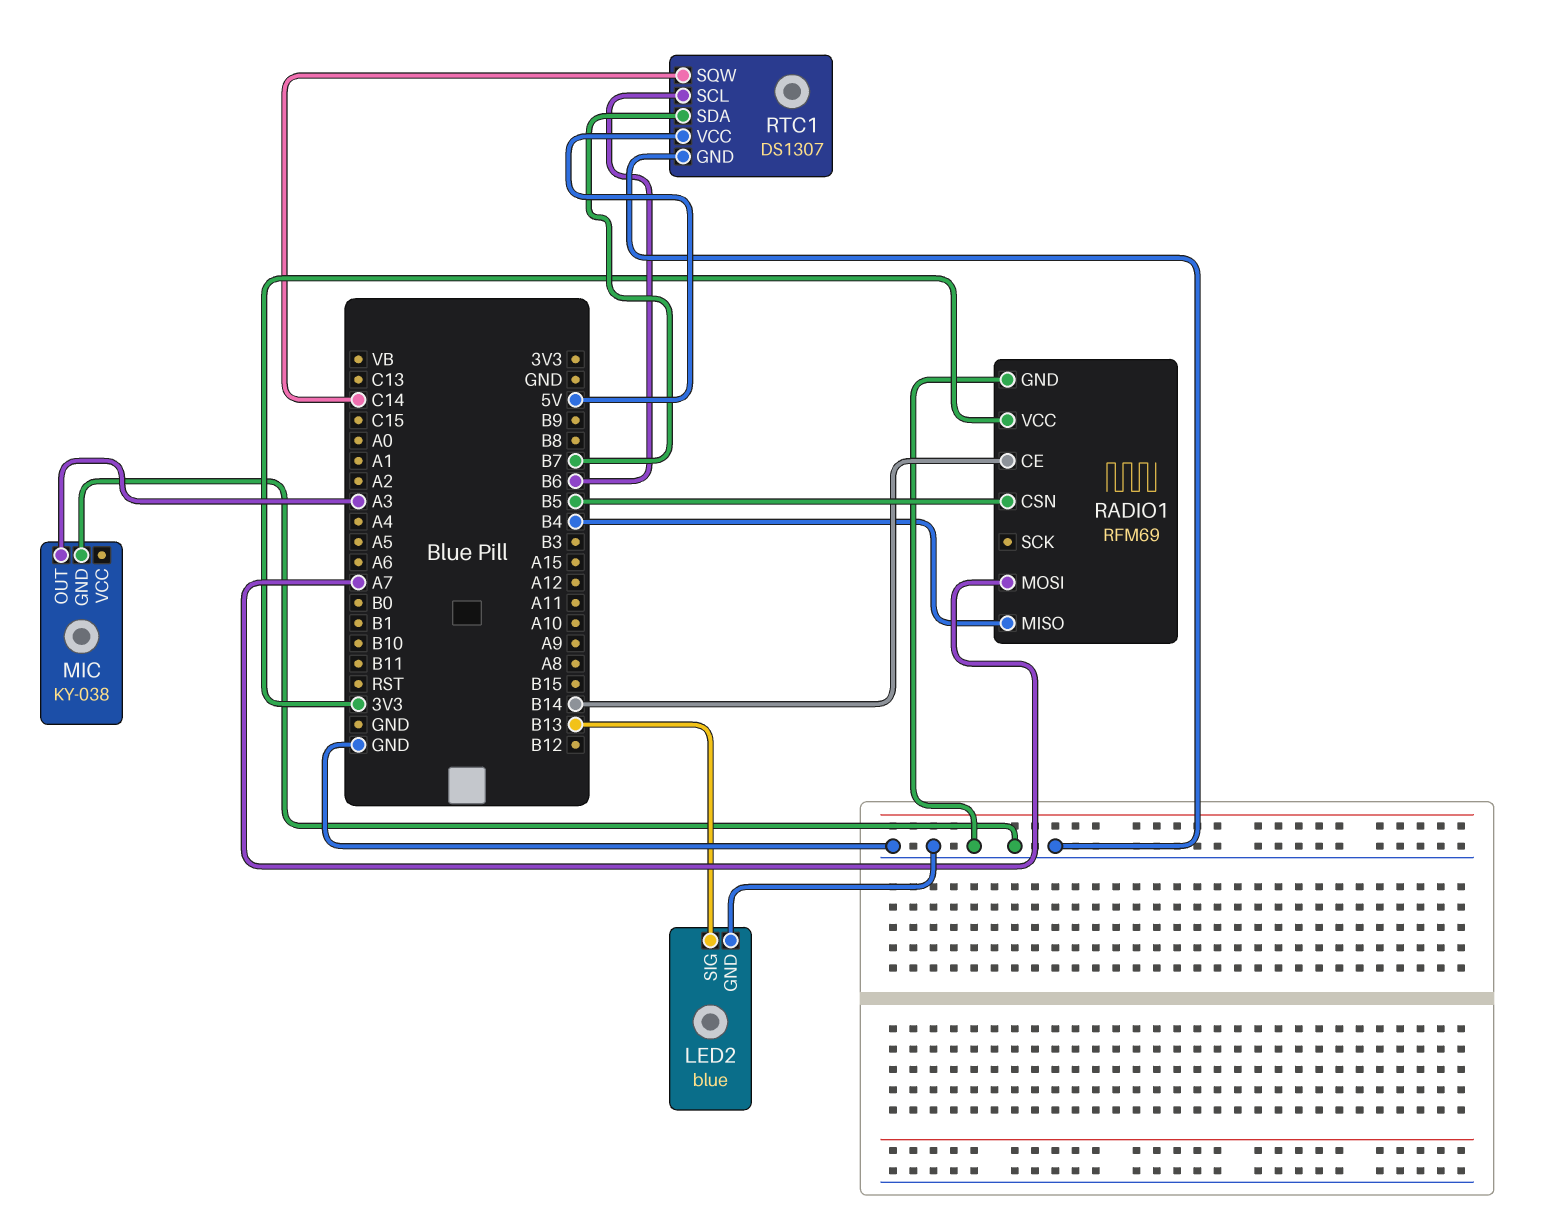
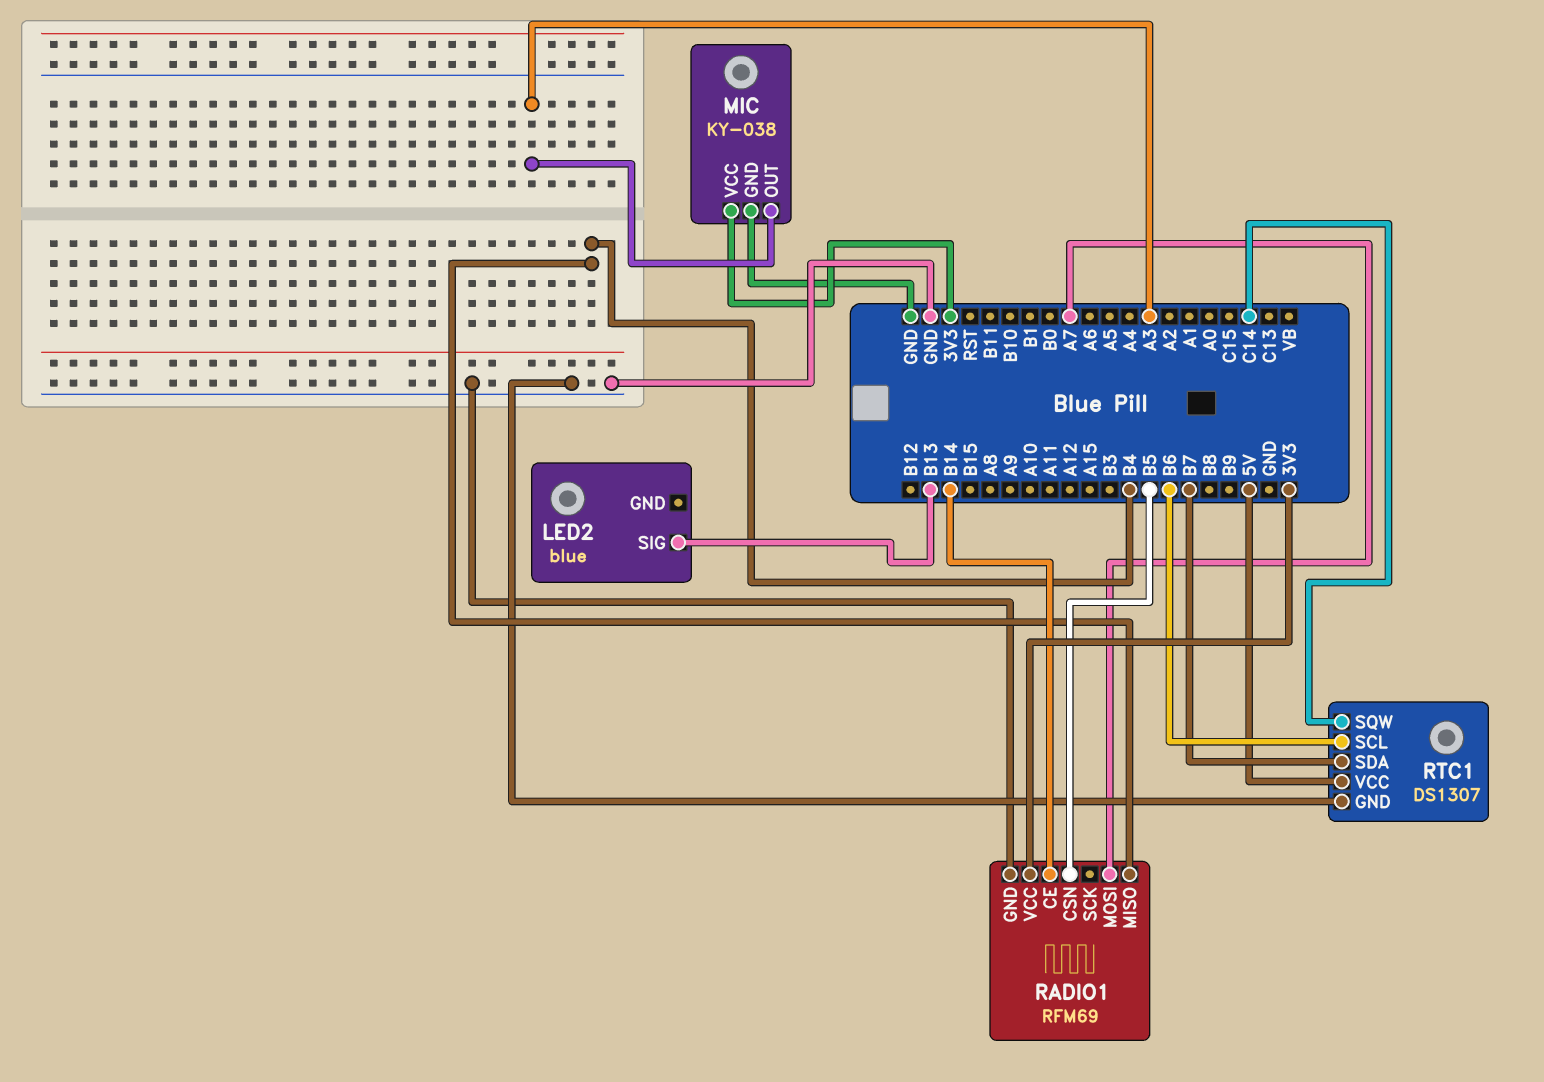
LED2 pin GND: GND -> none
MIC pin VCC: none -> 3V3

